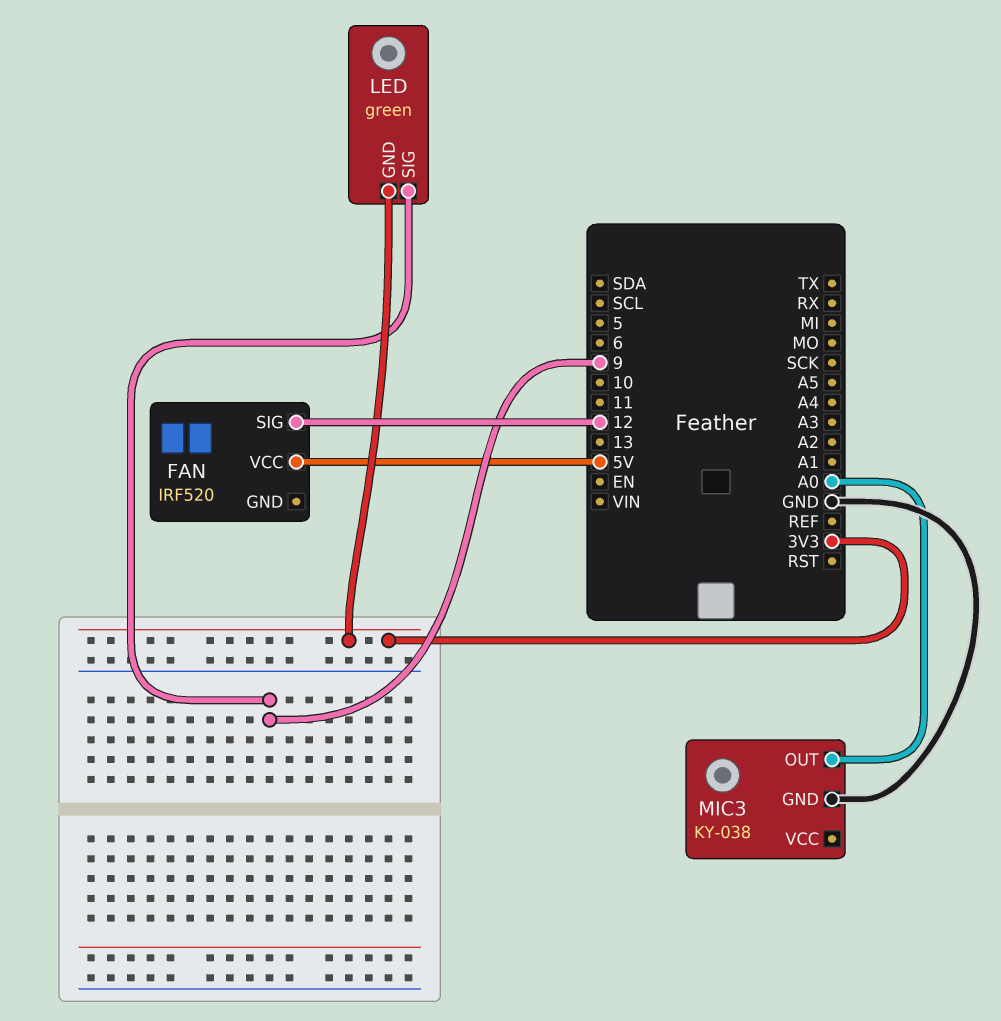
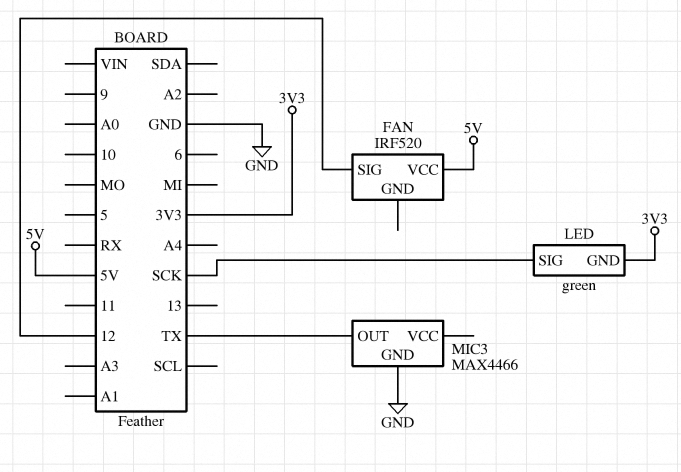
LED pin SIG: 9 -> SCK
MIC3: KY-038 -> MAX4466
MIC3 pin OUT: A0 -> TX

